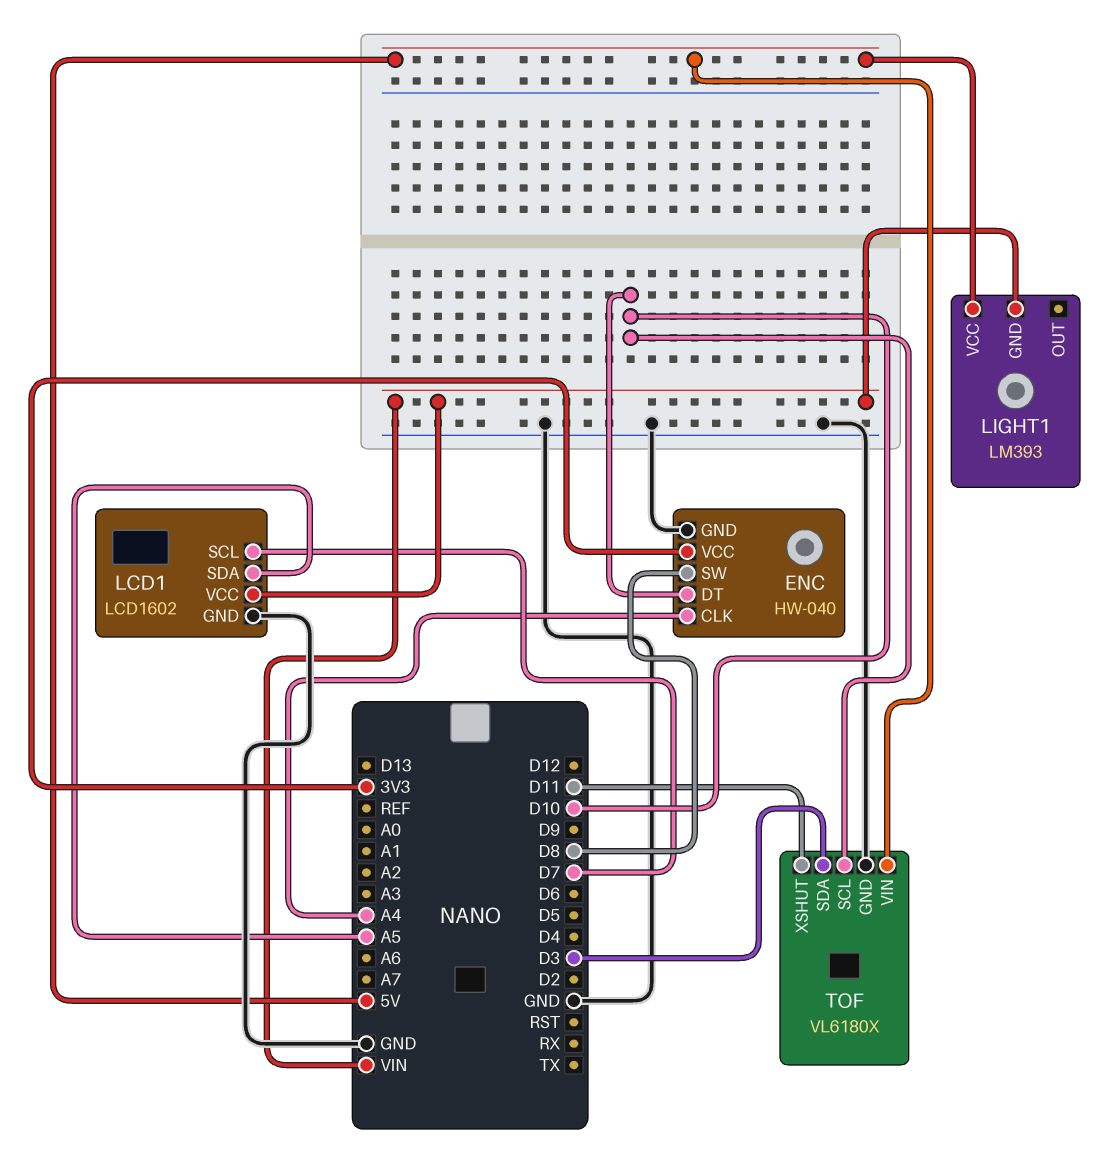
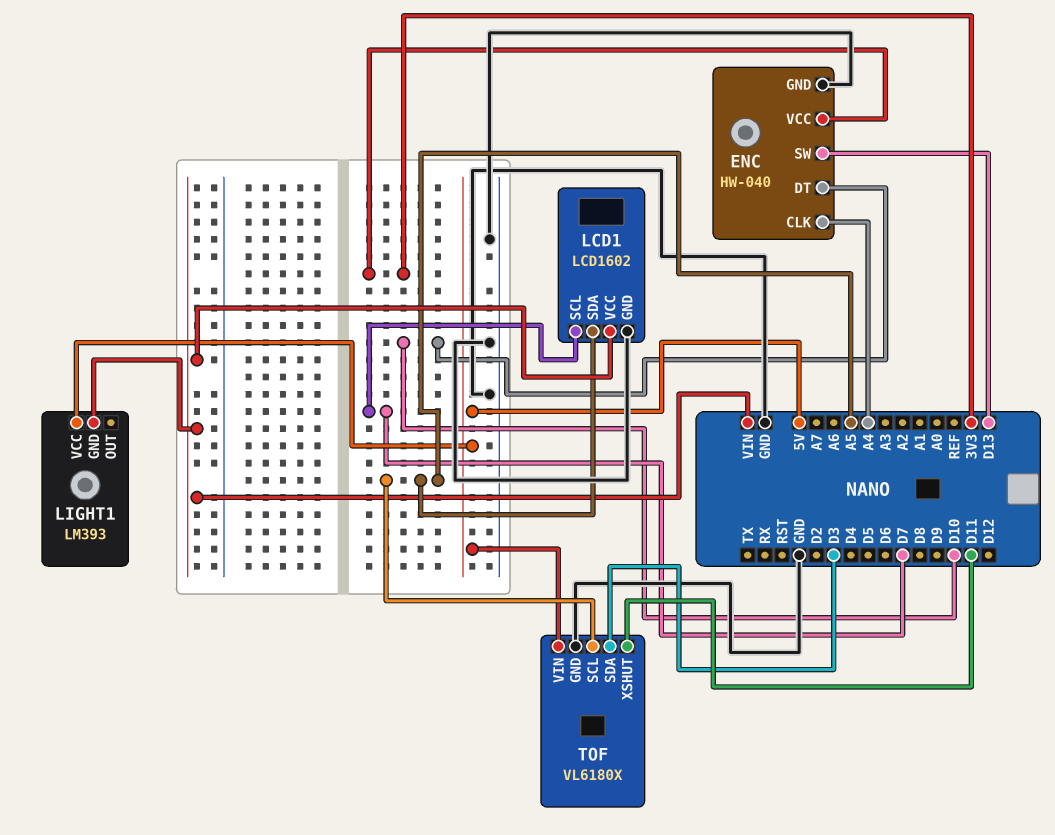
ENC pin SW: D8 -> D13
TOF pin SCL: D10 -> A5

